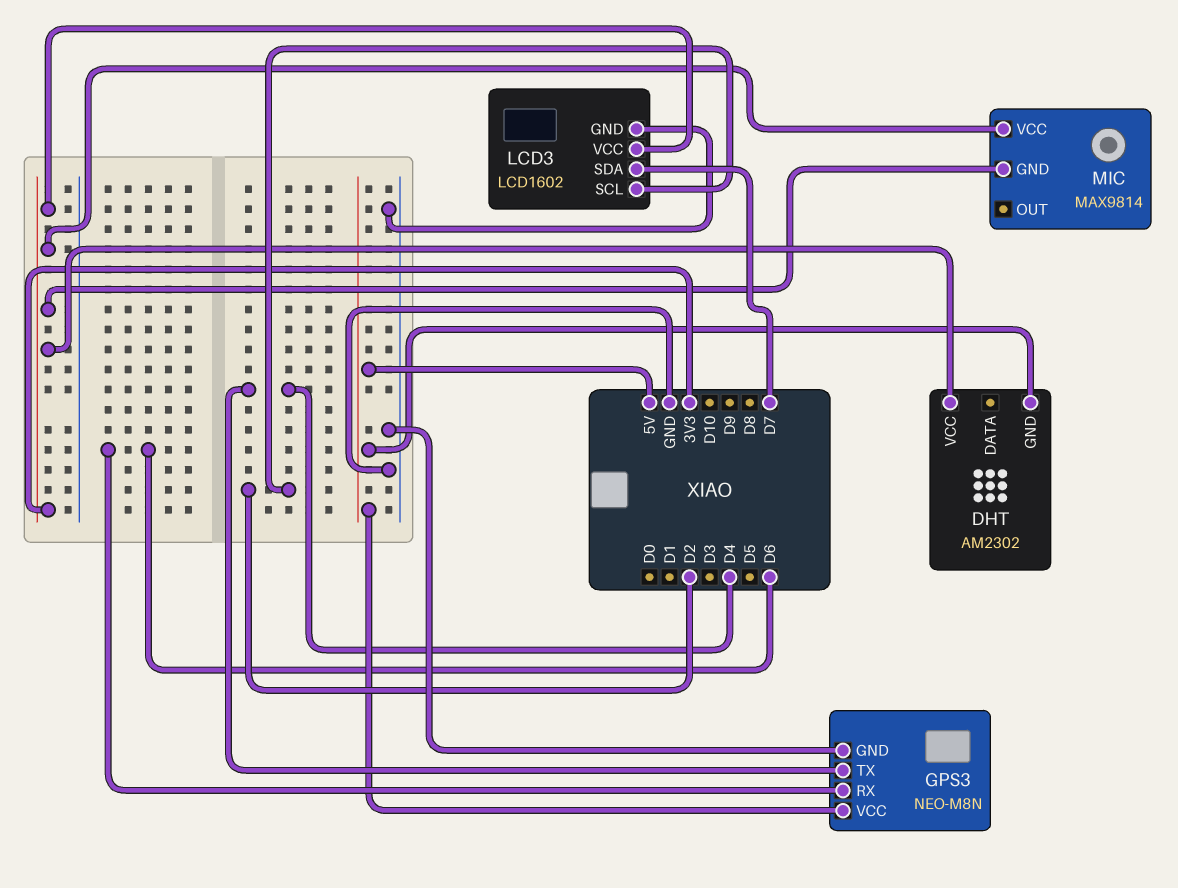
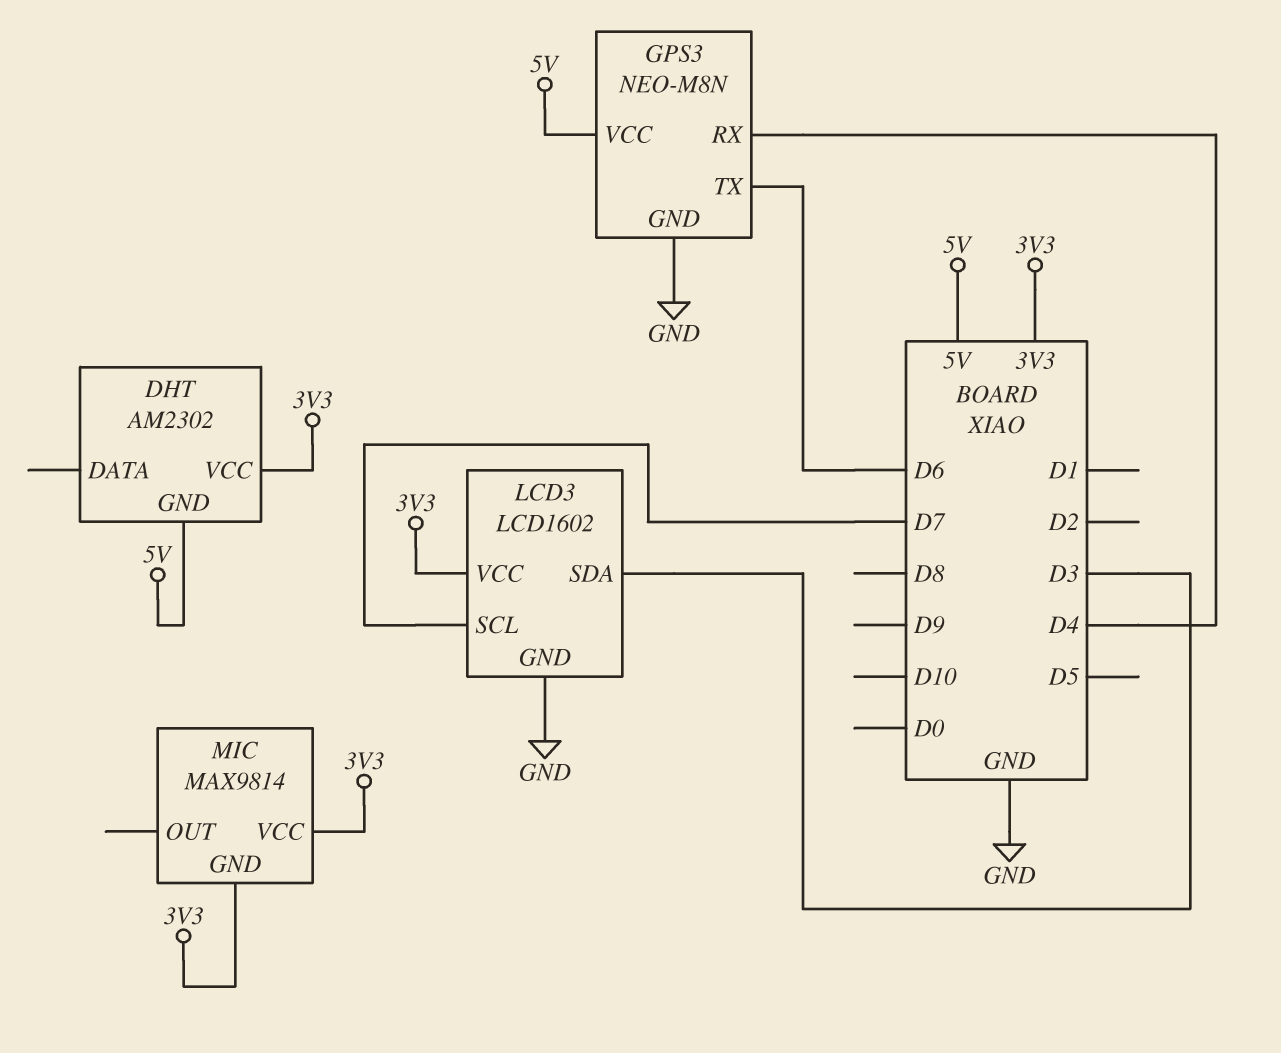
GPS3 pin RX: D6 -> D4
GPS3 pin TX: D4 -> D6
LCD3 pin SCL: D2 -> D7
LCD3 pin SDA: D7 -> D3

